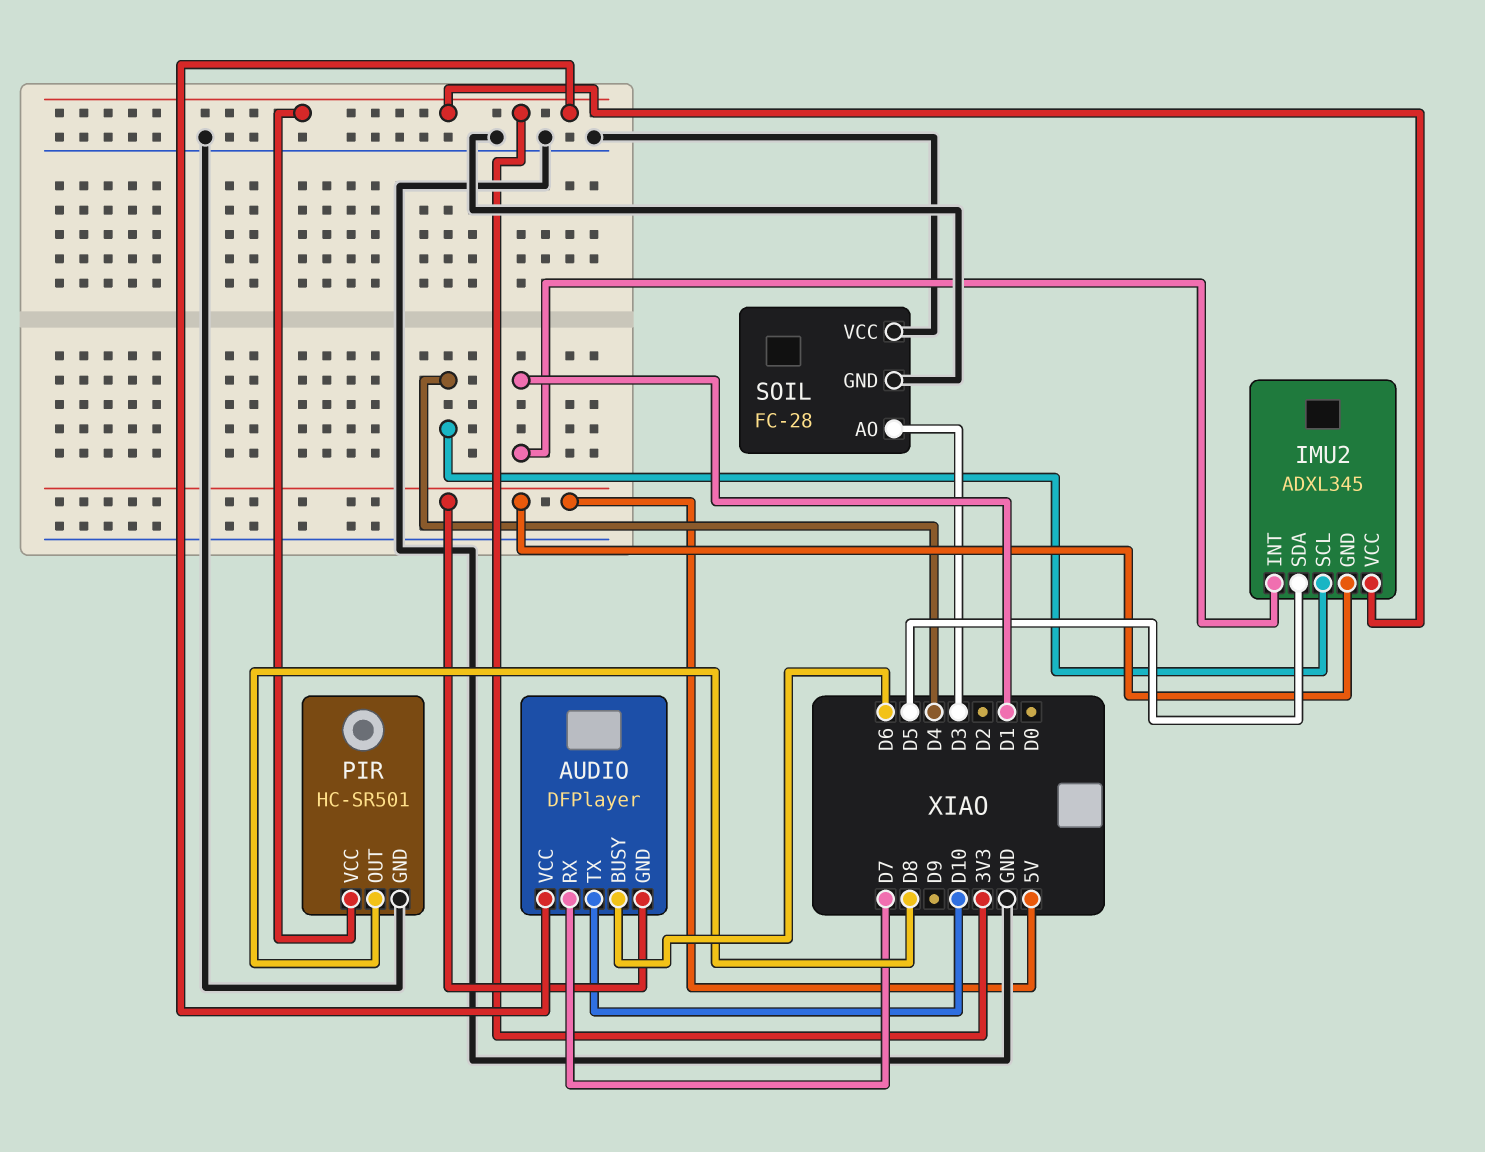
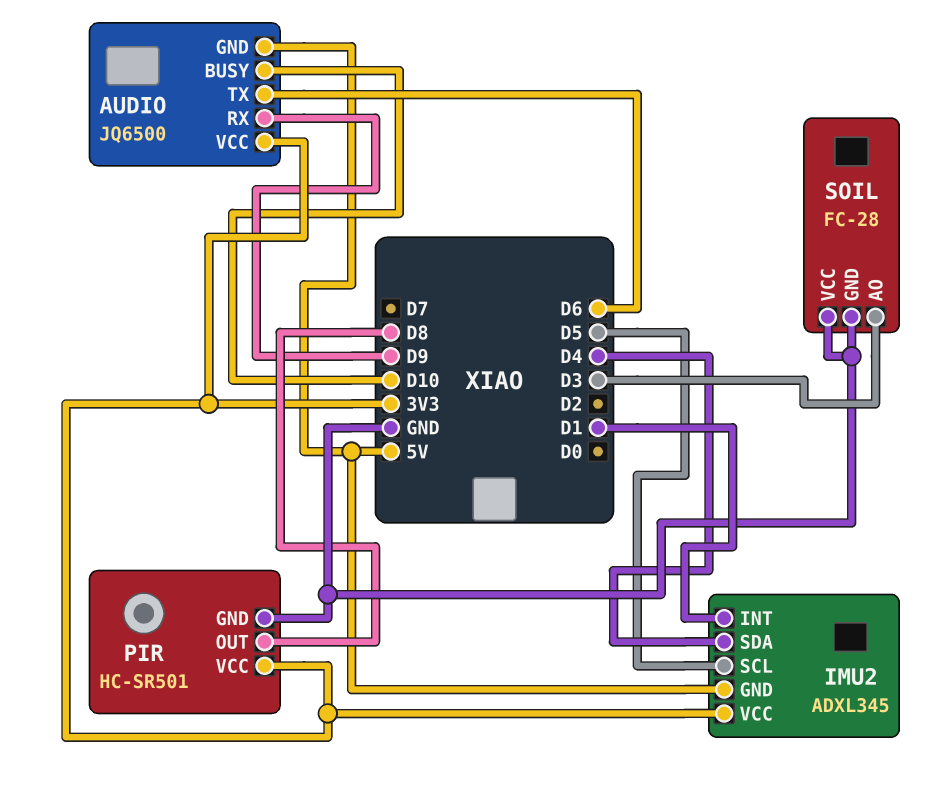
AUDIO: DFPlayer -> JQ6500
AUDIO pin BUSY: D6 -> D10
AUDIO pin RX: D7 -> D9
AUDIO pin TX: D10 -> D6
IMU2 pin SCL: D4 -> D5
IMU2 pin SDA: D5 -> D4

